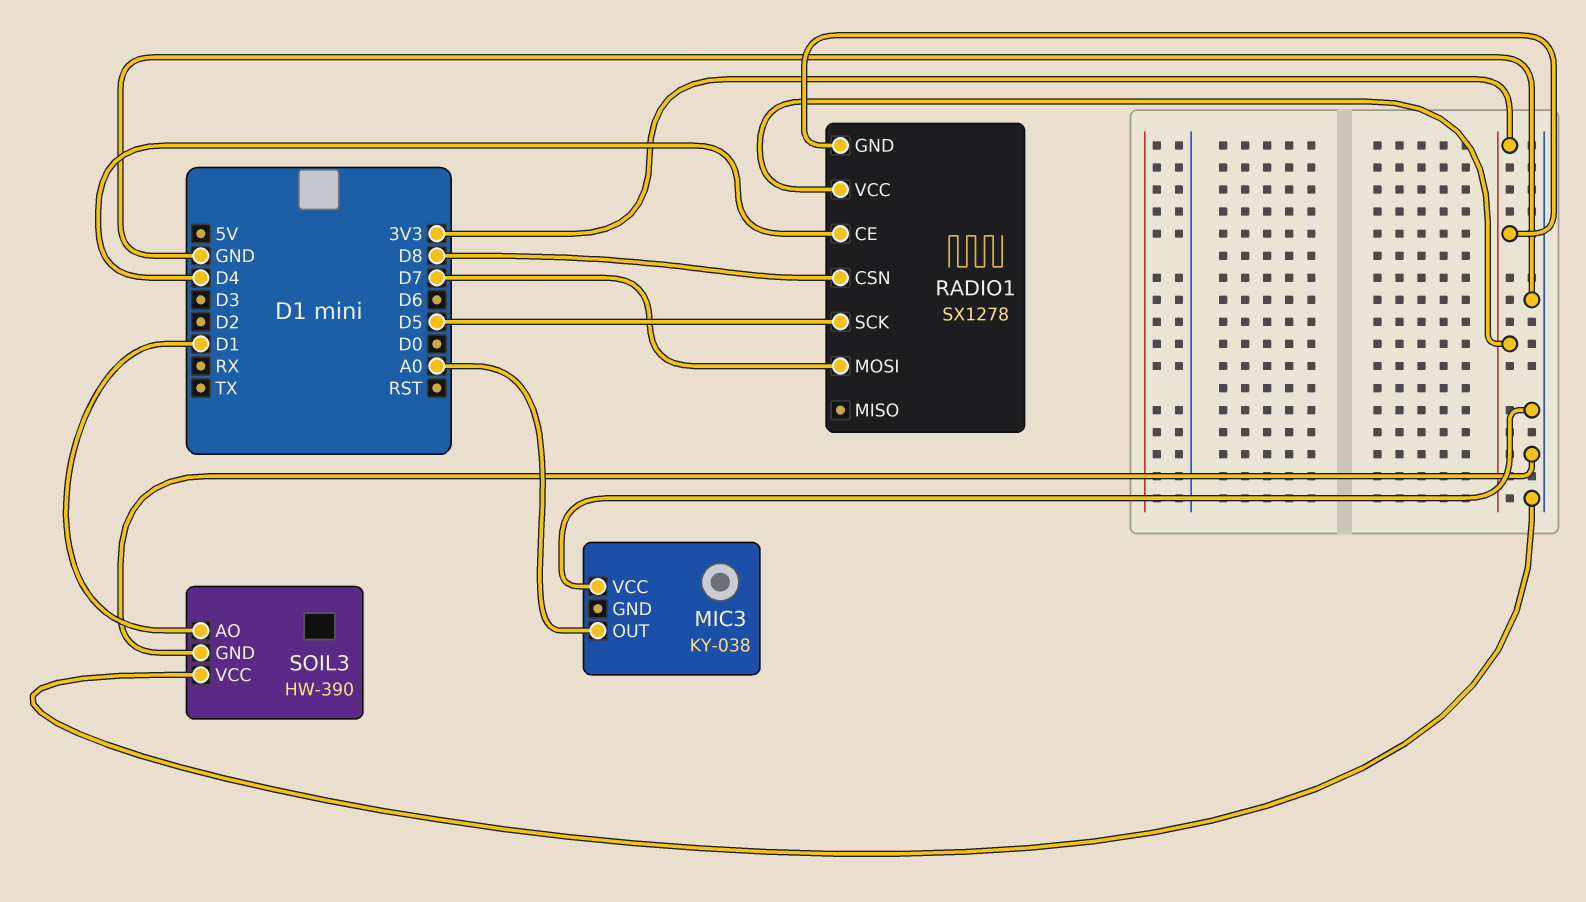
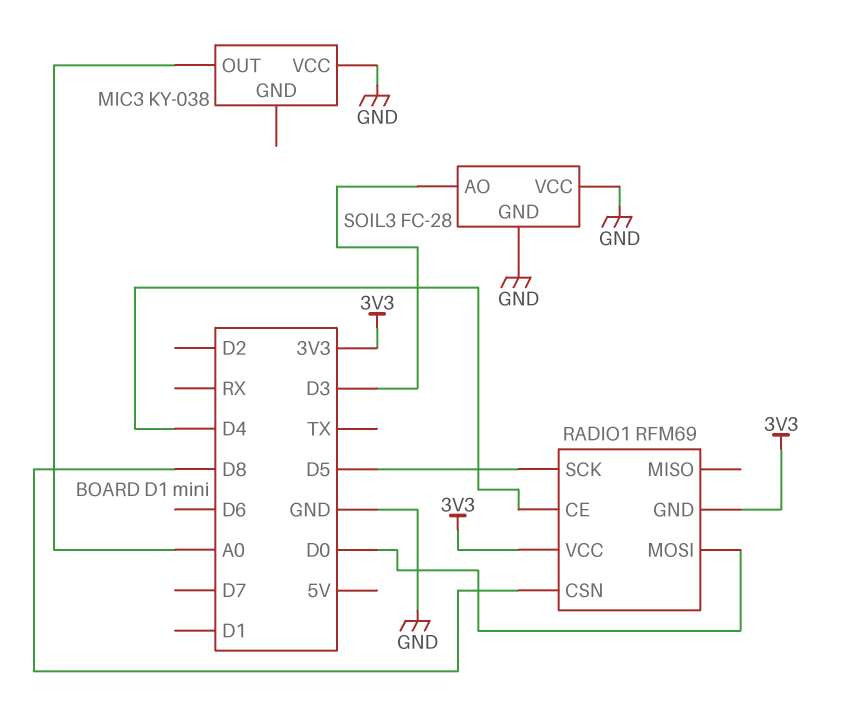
RADIO1: SX1278 -> RFM69
RADIO1 pin MOSI: D7 -> D0
SOIL3: HW-390 -> FC-28
SOIL3 pin AO: D1 -> D3

